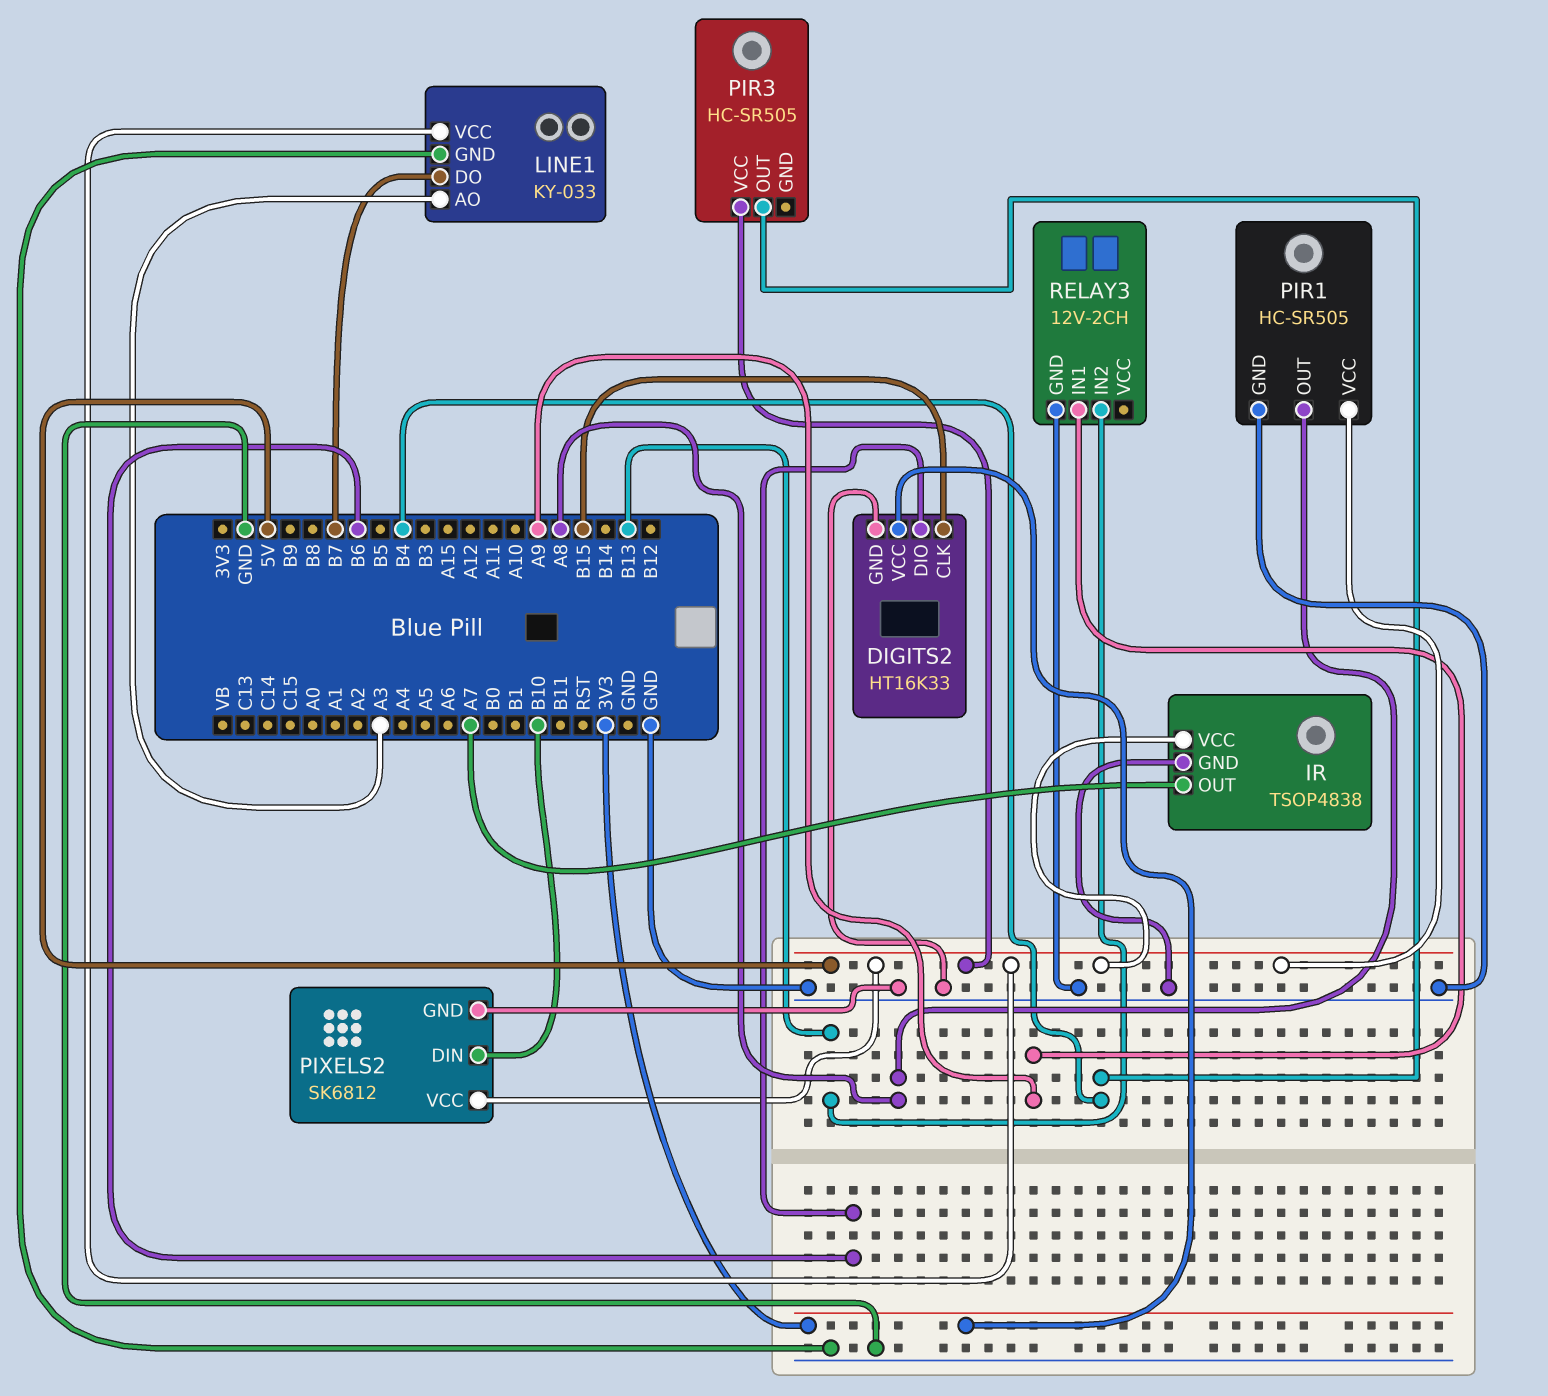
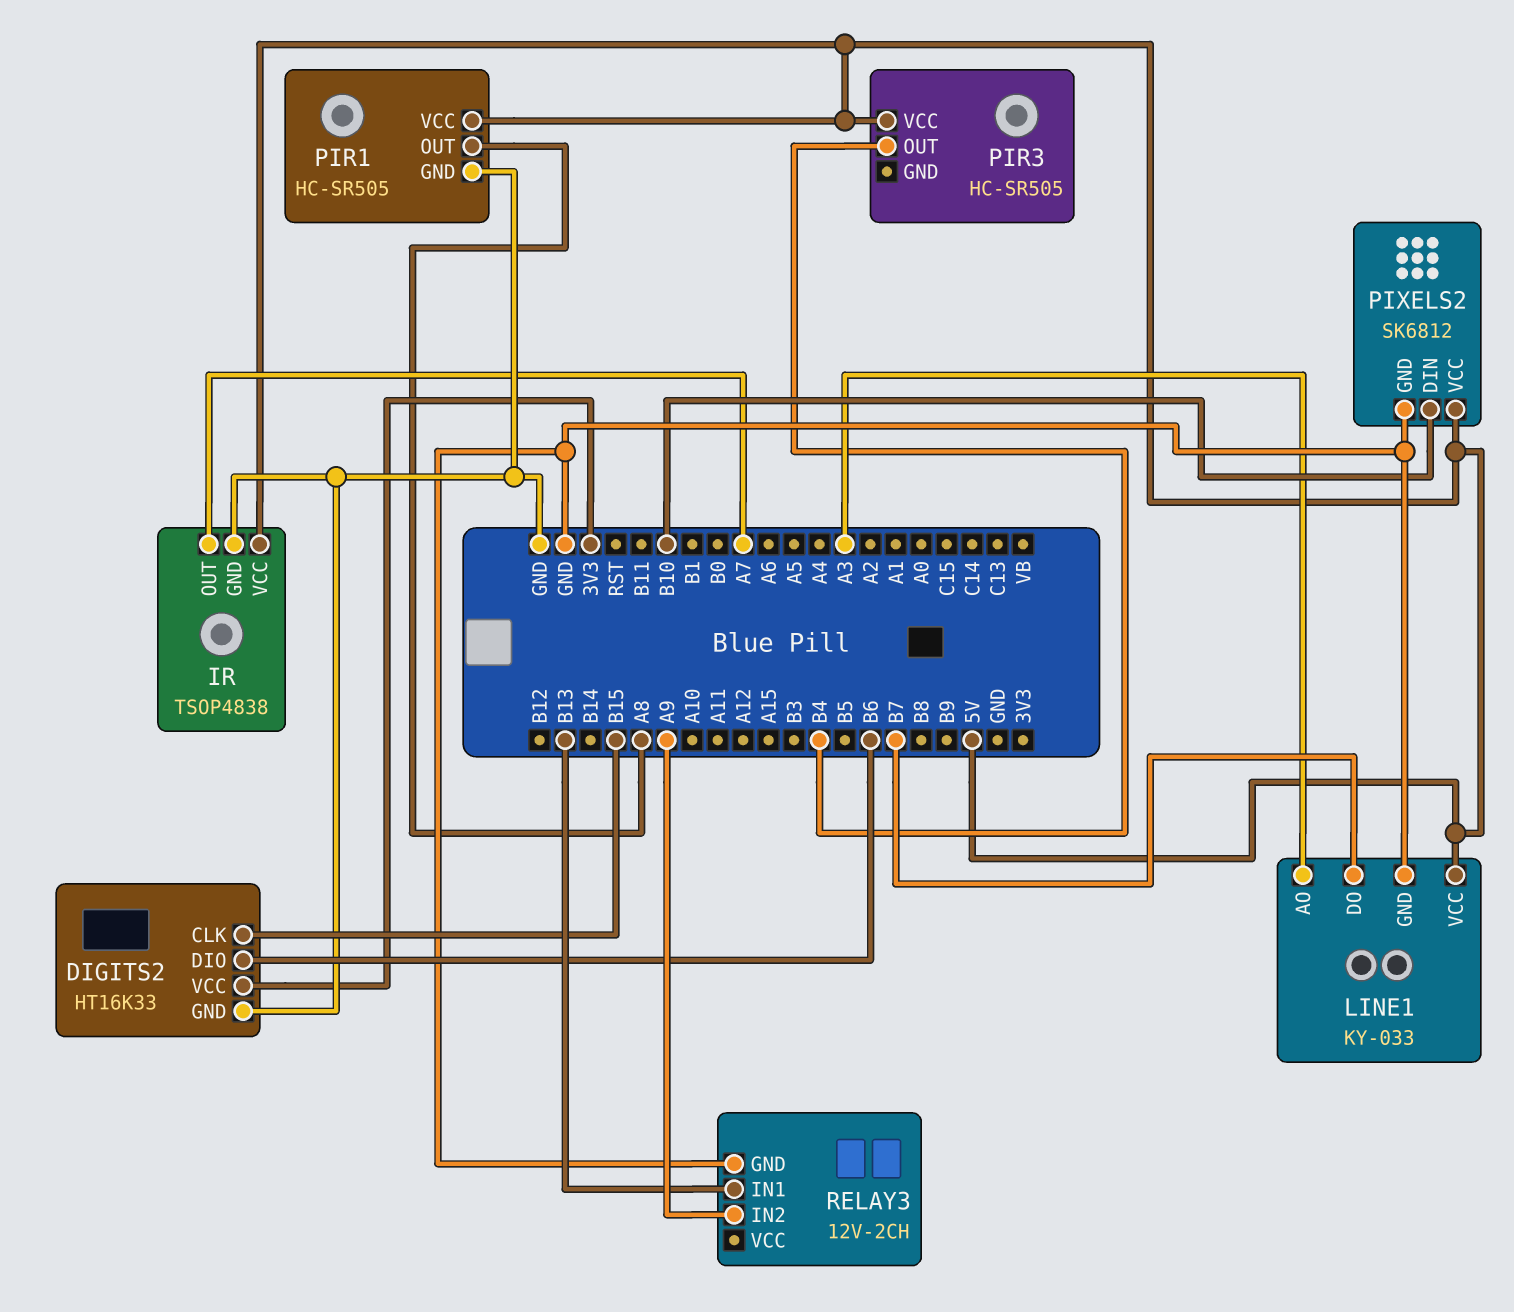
RELAY3 pin IN1: A9 -> B13
RELAY3 pin IN2: B13 -> A9

